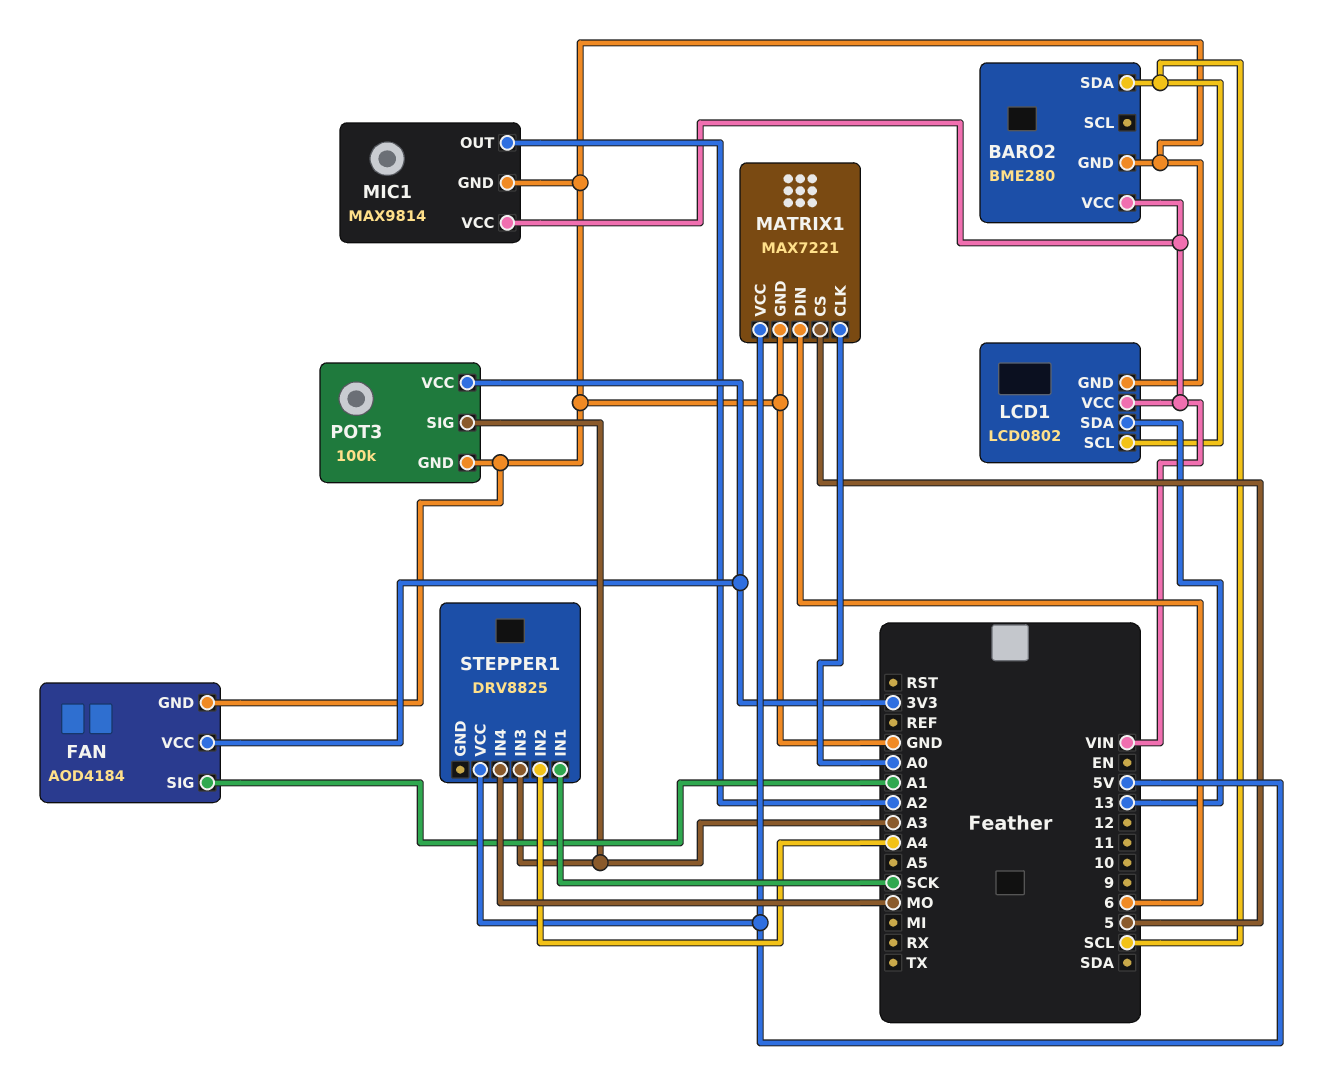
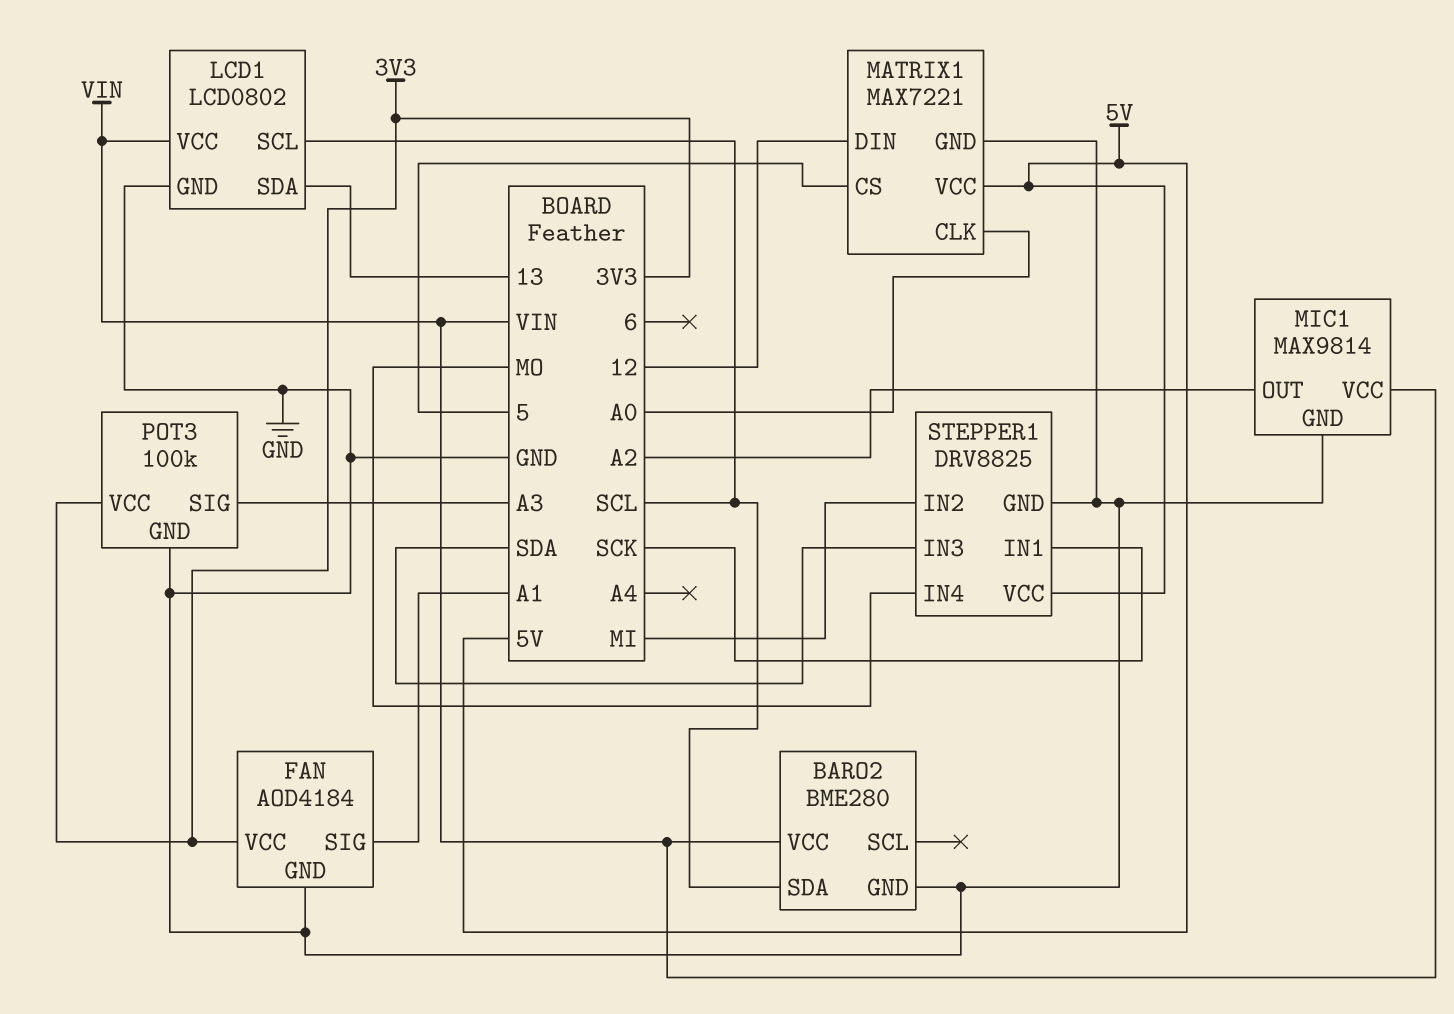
MATRIX1 pin DIN: 6 -> 12
STEPPER1 pin GND: none -> GND
STEPPER1 pin IN2: A4 -> MI
STEPPER1 pin IN3: A3 -> SDA

